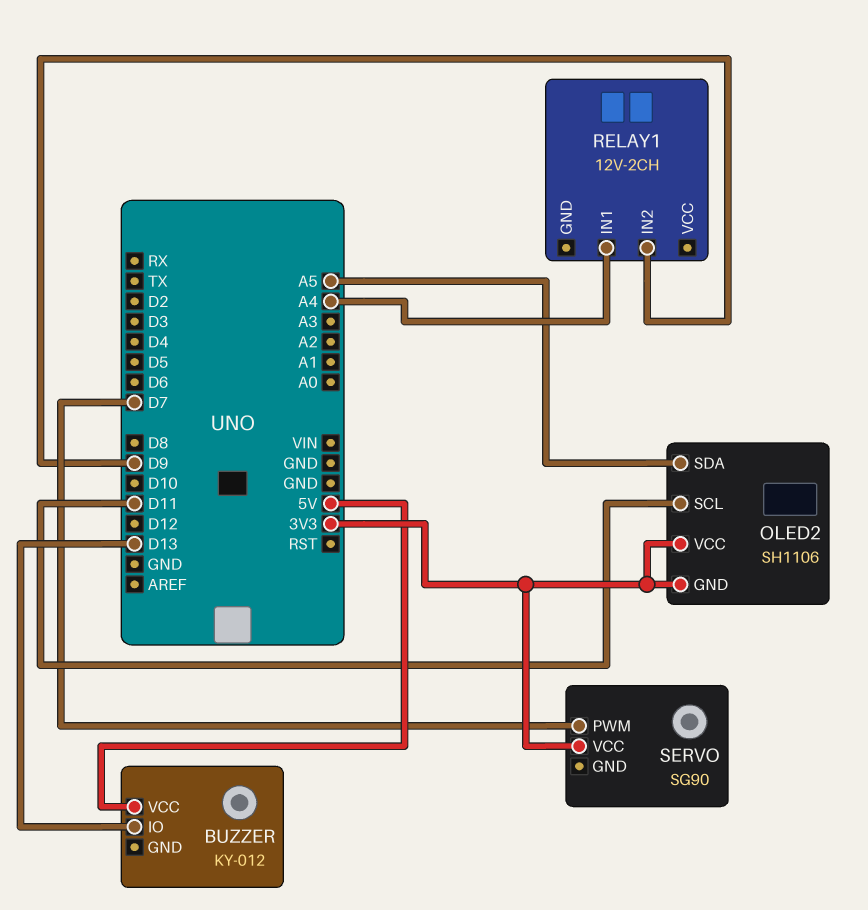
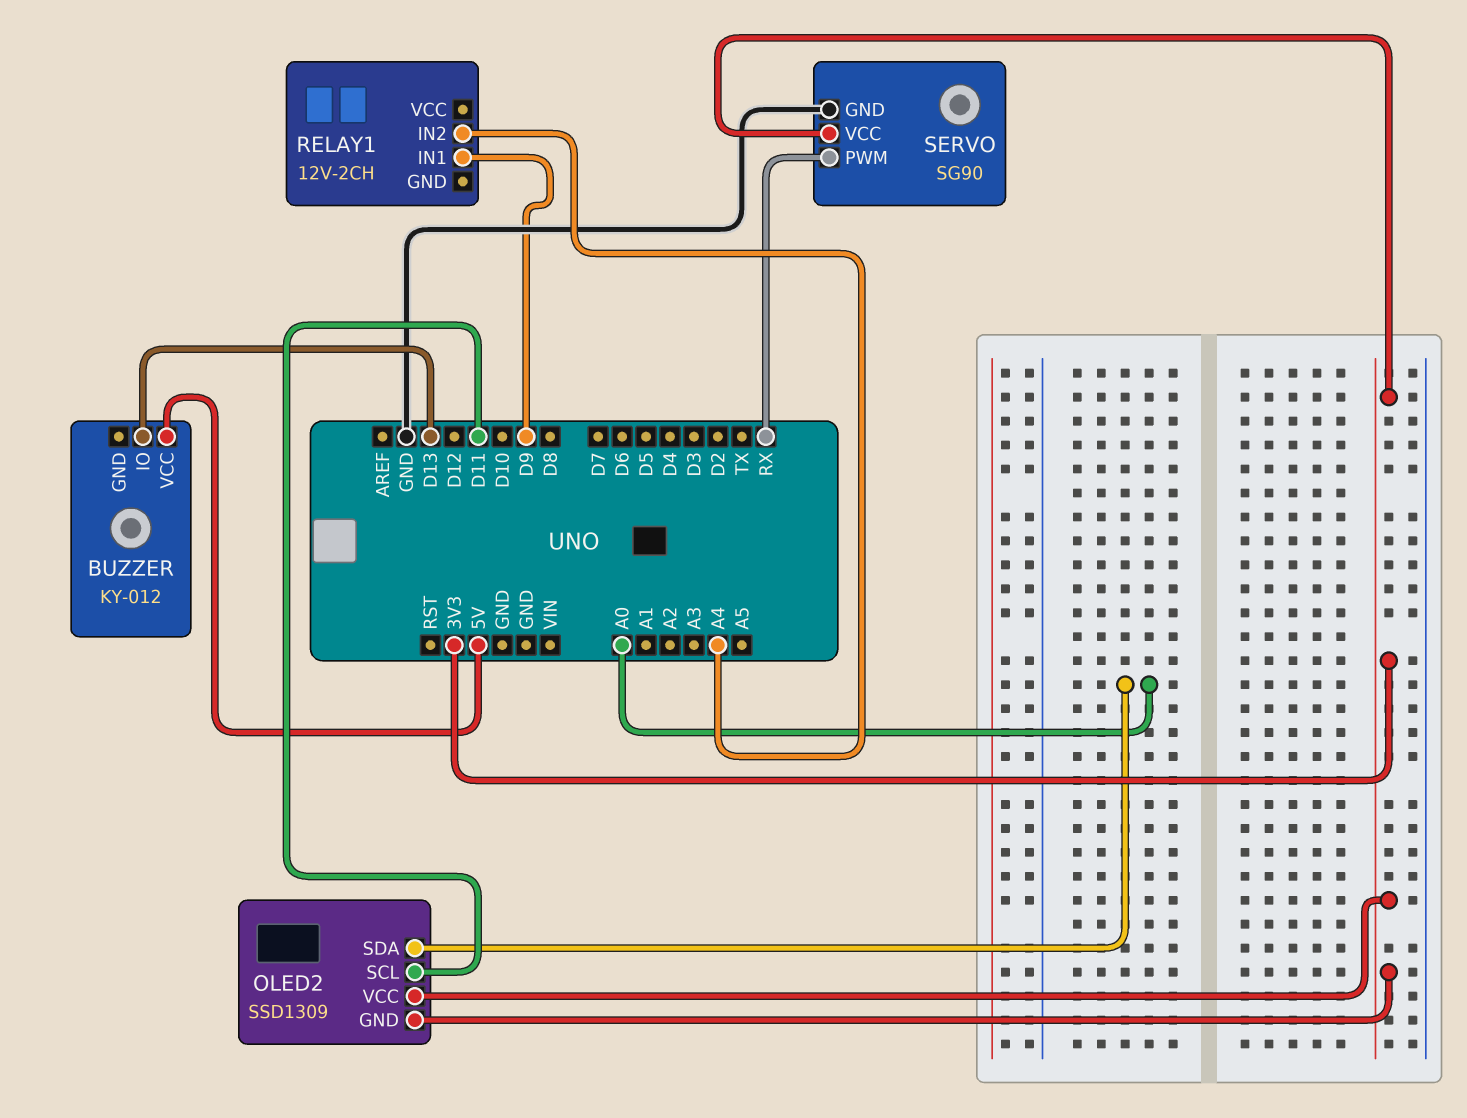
OLED2: SH1106 -> SSD1309
OLED2 pin SDA: A5 -> A0
RELAY1 pin IN1: A4 -> D9
RELAY1 pin IN2: D9 -> A4
SERVO pin GND: none -> GND
SERVO pin PWM: D7 -> RX

